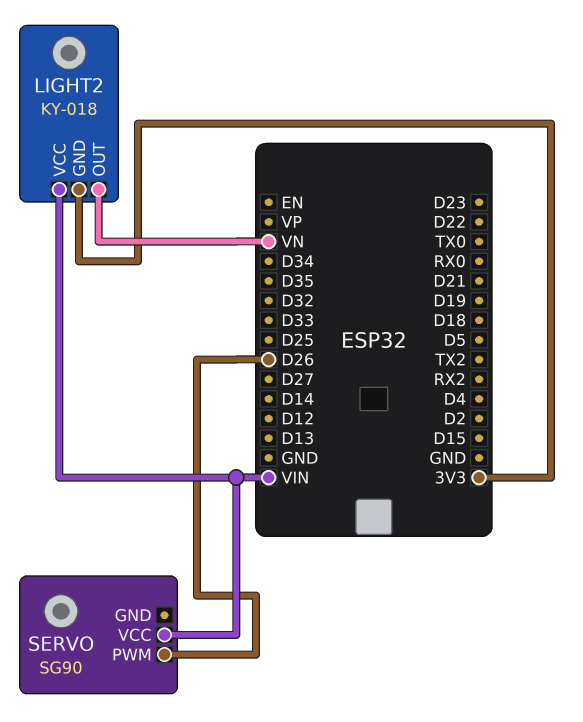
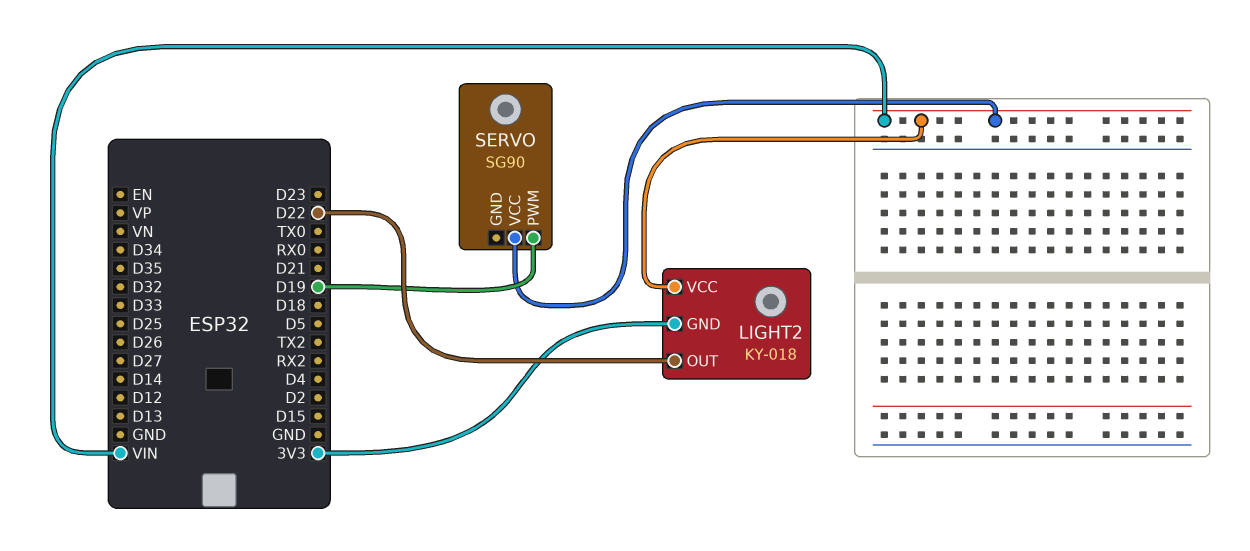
LIGHT2 pin OUT: VN -> D22
SERVO pin PWM: D26 -> D19

